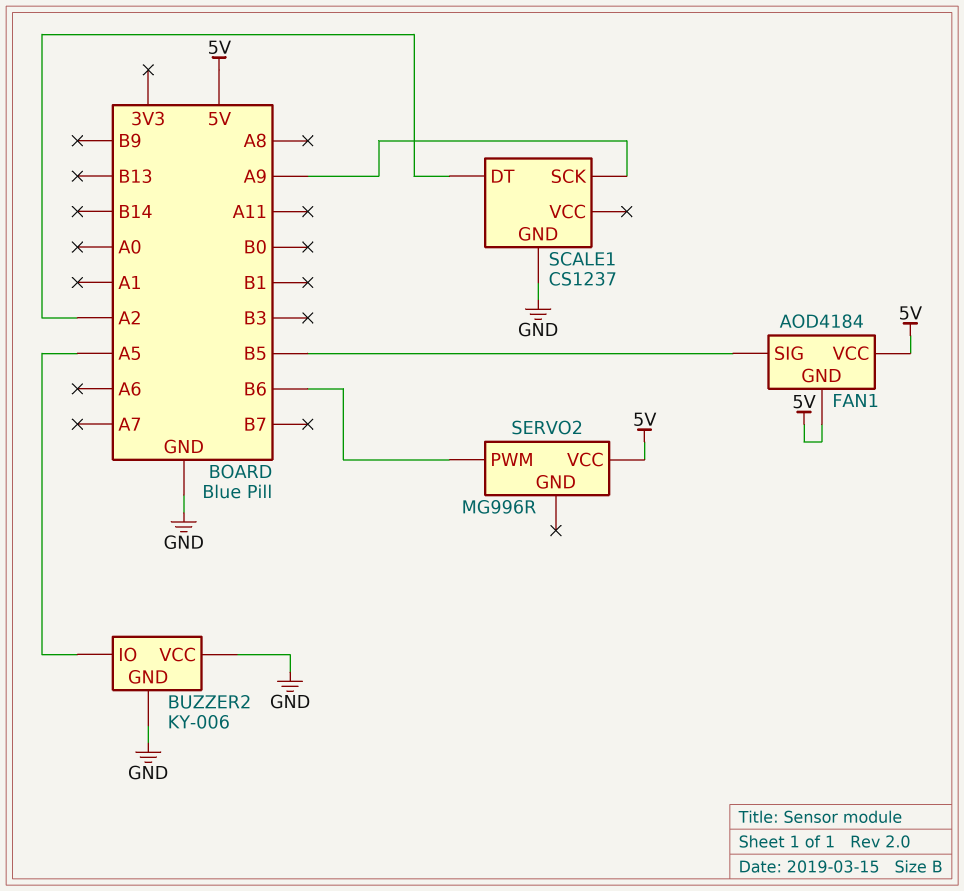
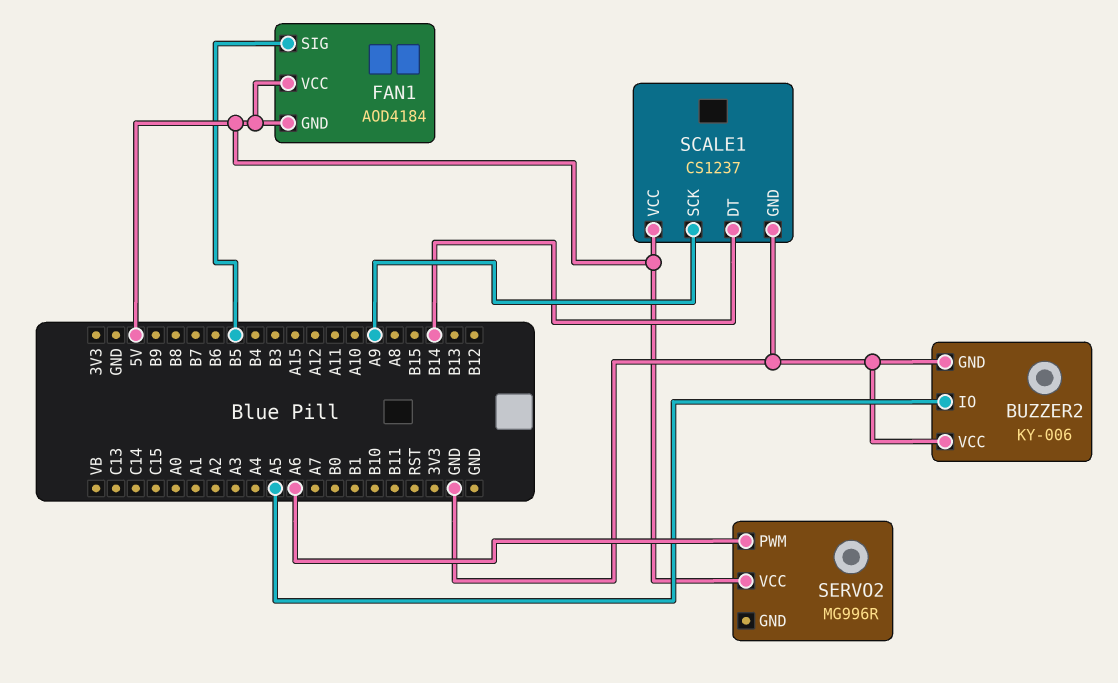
SCALE1 pin DT: A2 -> B14
SCALE1 pin VCC: none -> 5V
SERVO2 pin PWM: B6 -> A6

